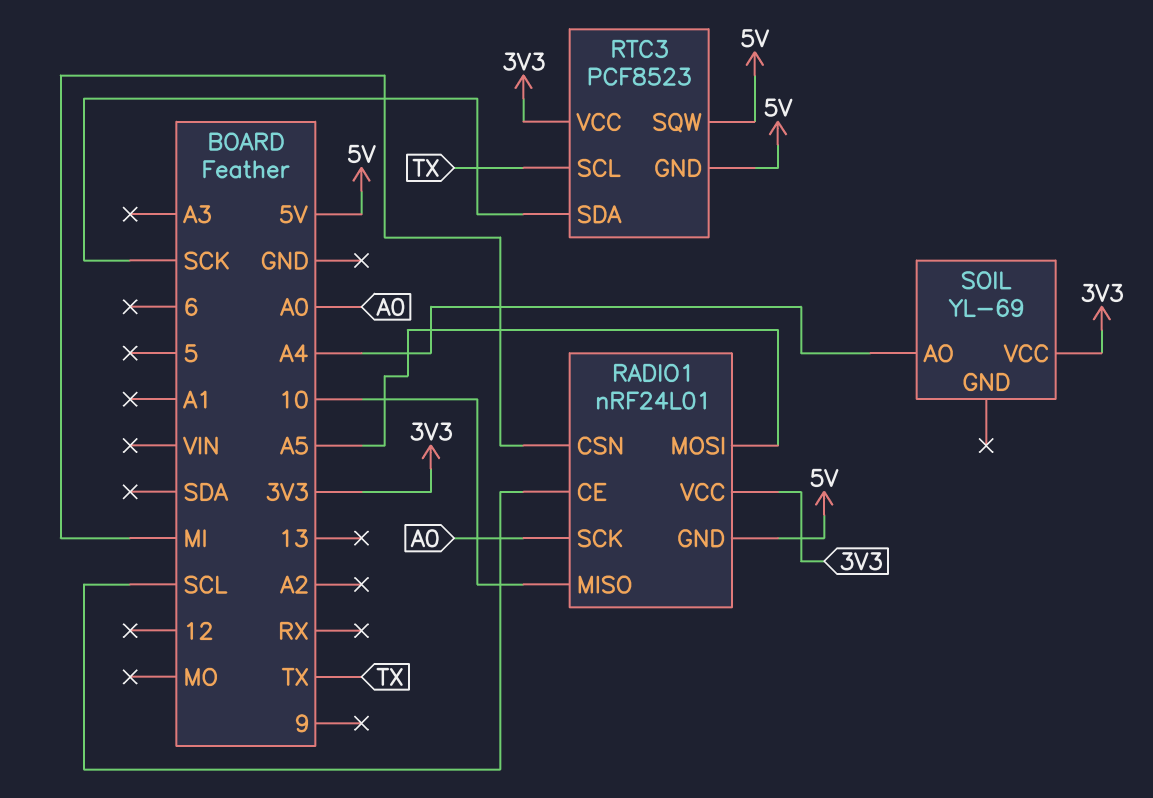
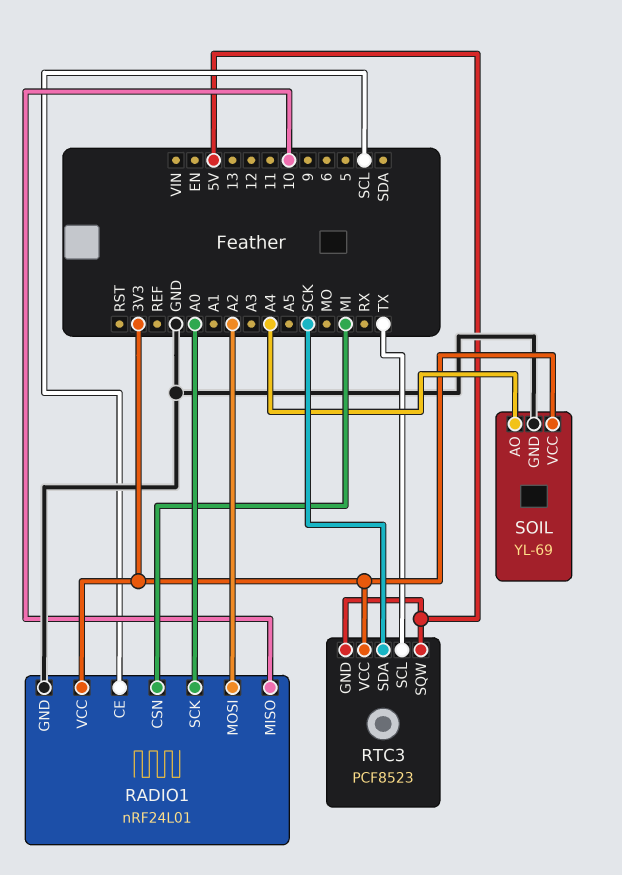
RADIO1 pin GND: 5V -> GND
RADIO1 pin MOSI: A5 -> A2
SOIL pin GND: none -> GND

